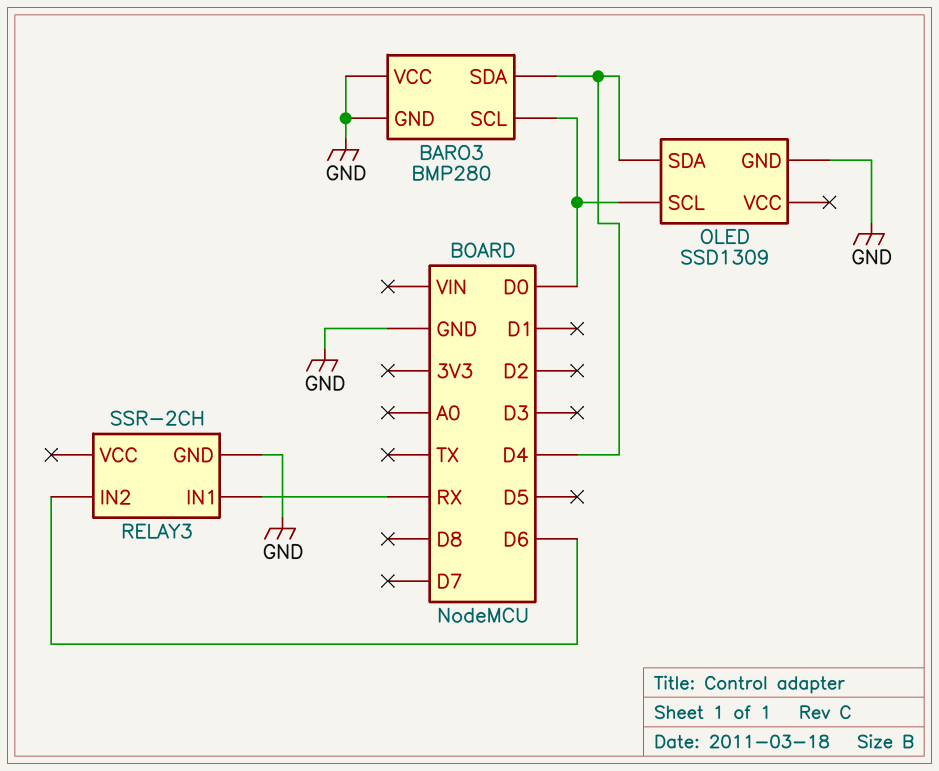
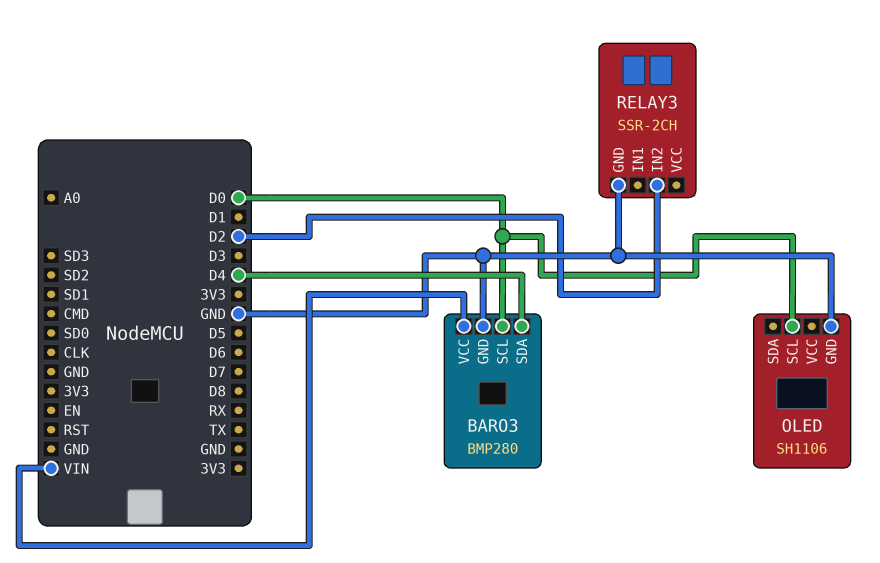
BARO3 pin VCC: GND -> VIN
OLED: SSD1309 -> SH1106
OLED pin SDA: D4 -> none
RELAY3 pin IN1: RX -> none
RELAY3 pin IN2: D6 -> D2

